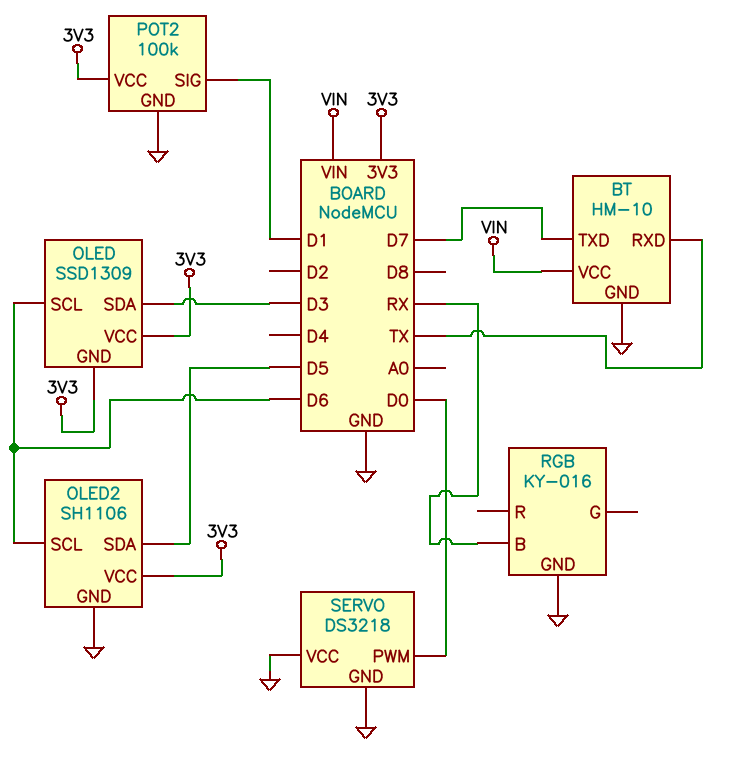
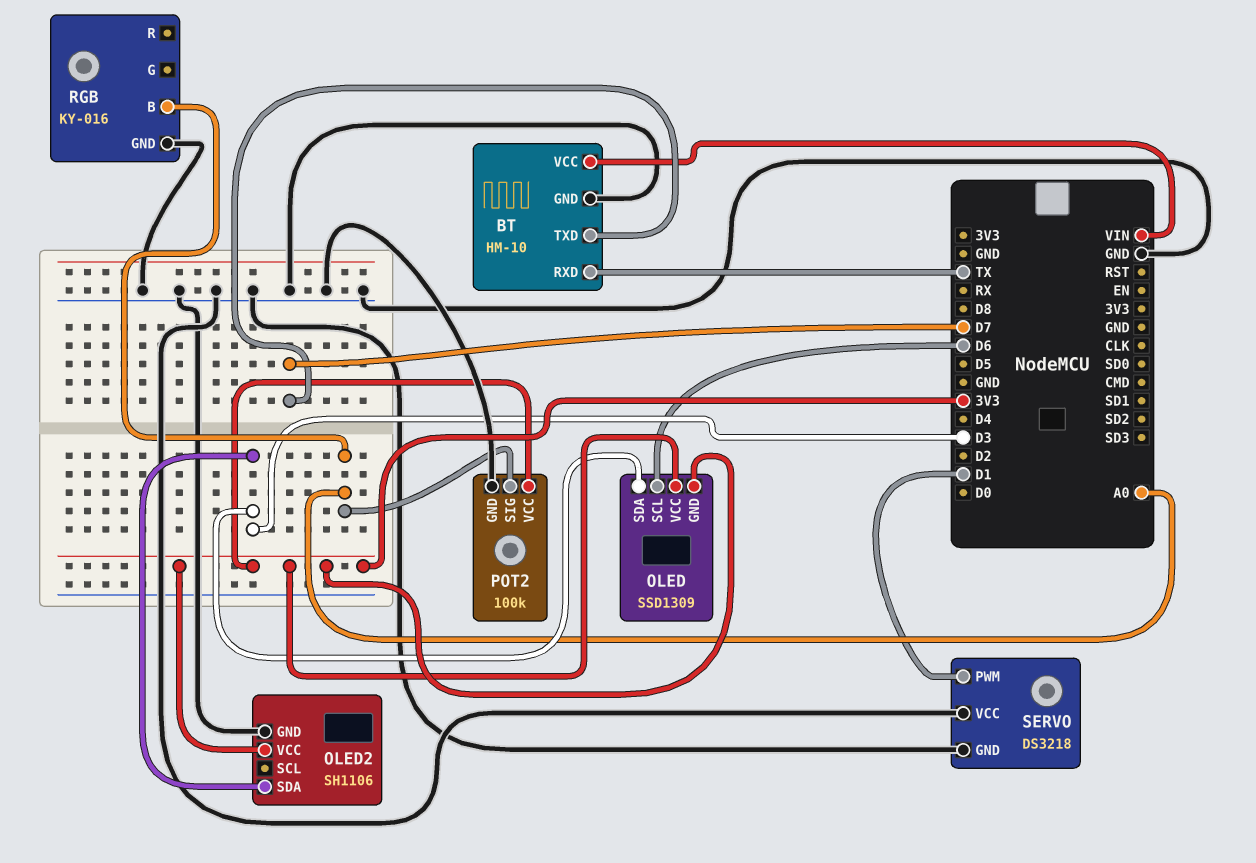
OLED2 pin SCL: D6 -> none
OLED2 pin SDA: D5 -> D3
POT2 pin SIG: D1 -> A0
RGB pin B: RX -> A0
SERVO pin PWM: D0 -> D1

